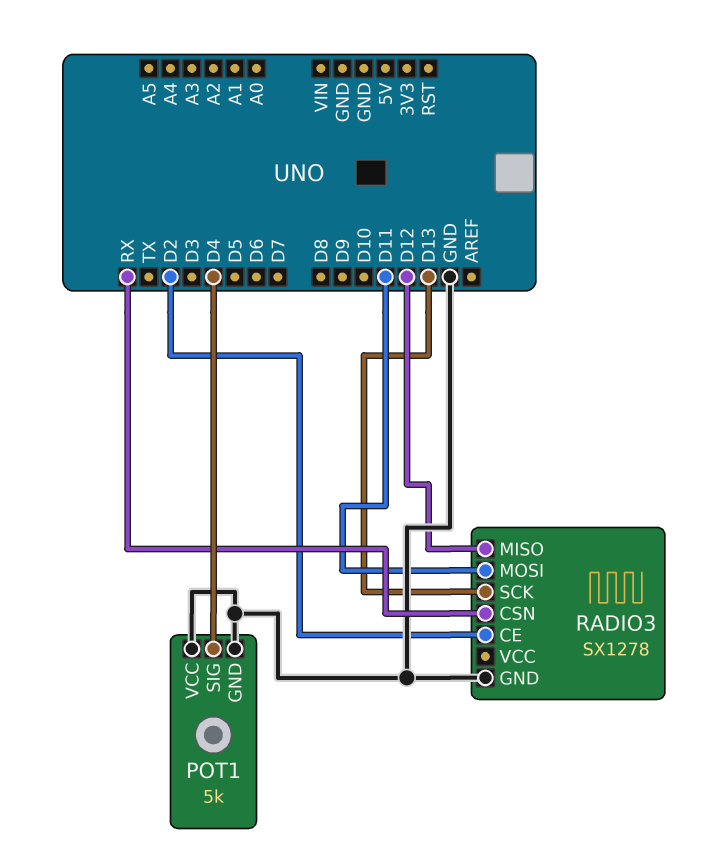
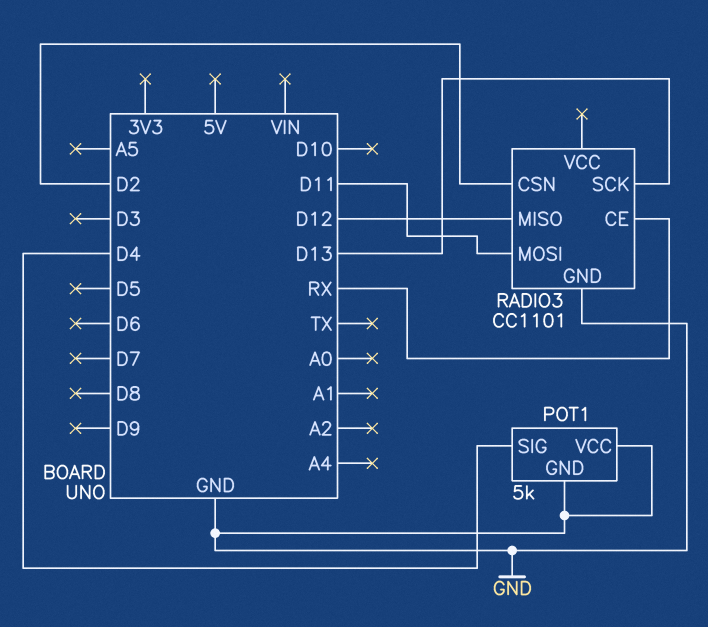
RADIO3: SX1278 -> CC1101
RADIO3 pin CE: D2 -> RX
RADIO3 pin CSN: RX -> D2

